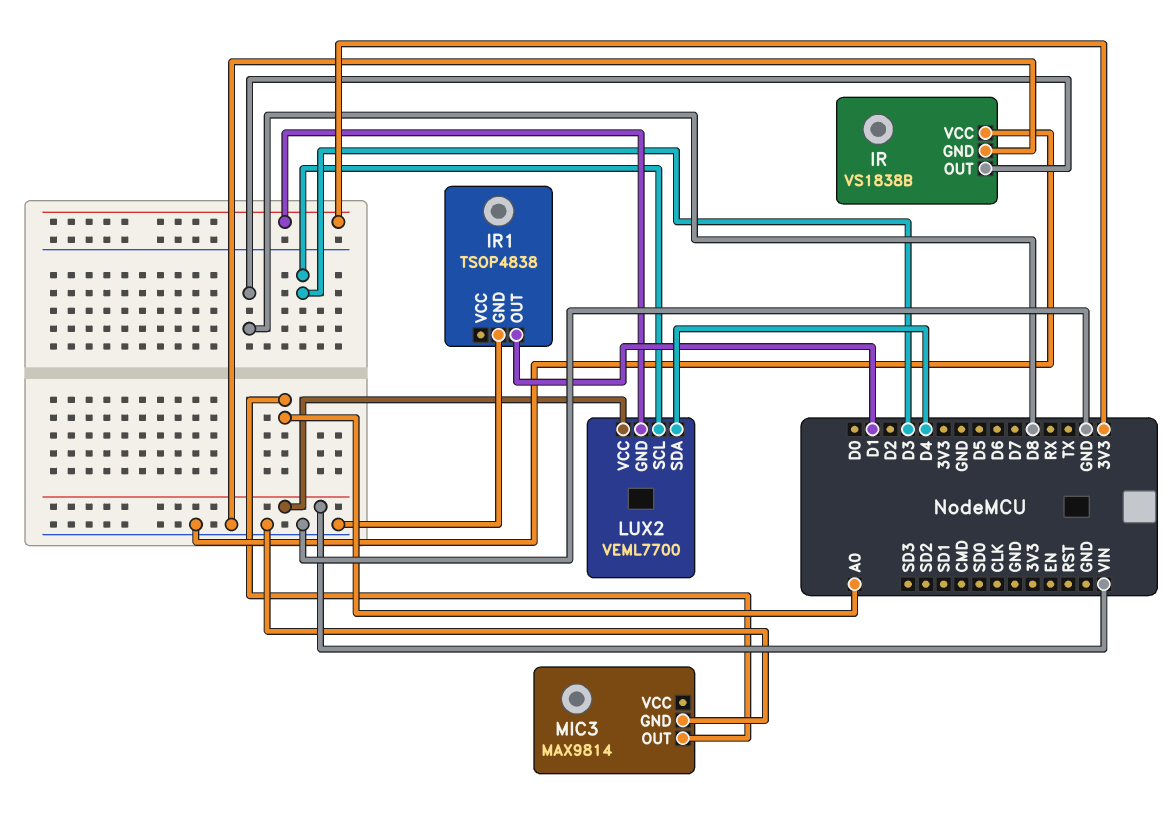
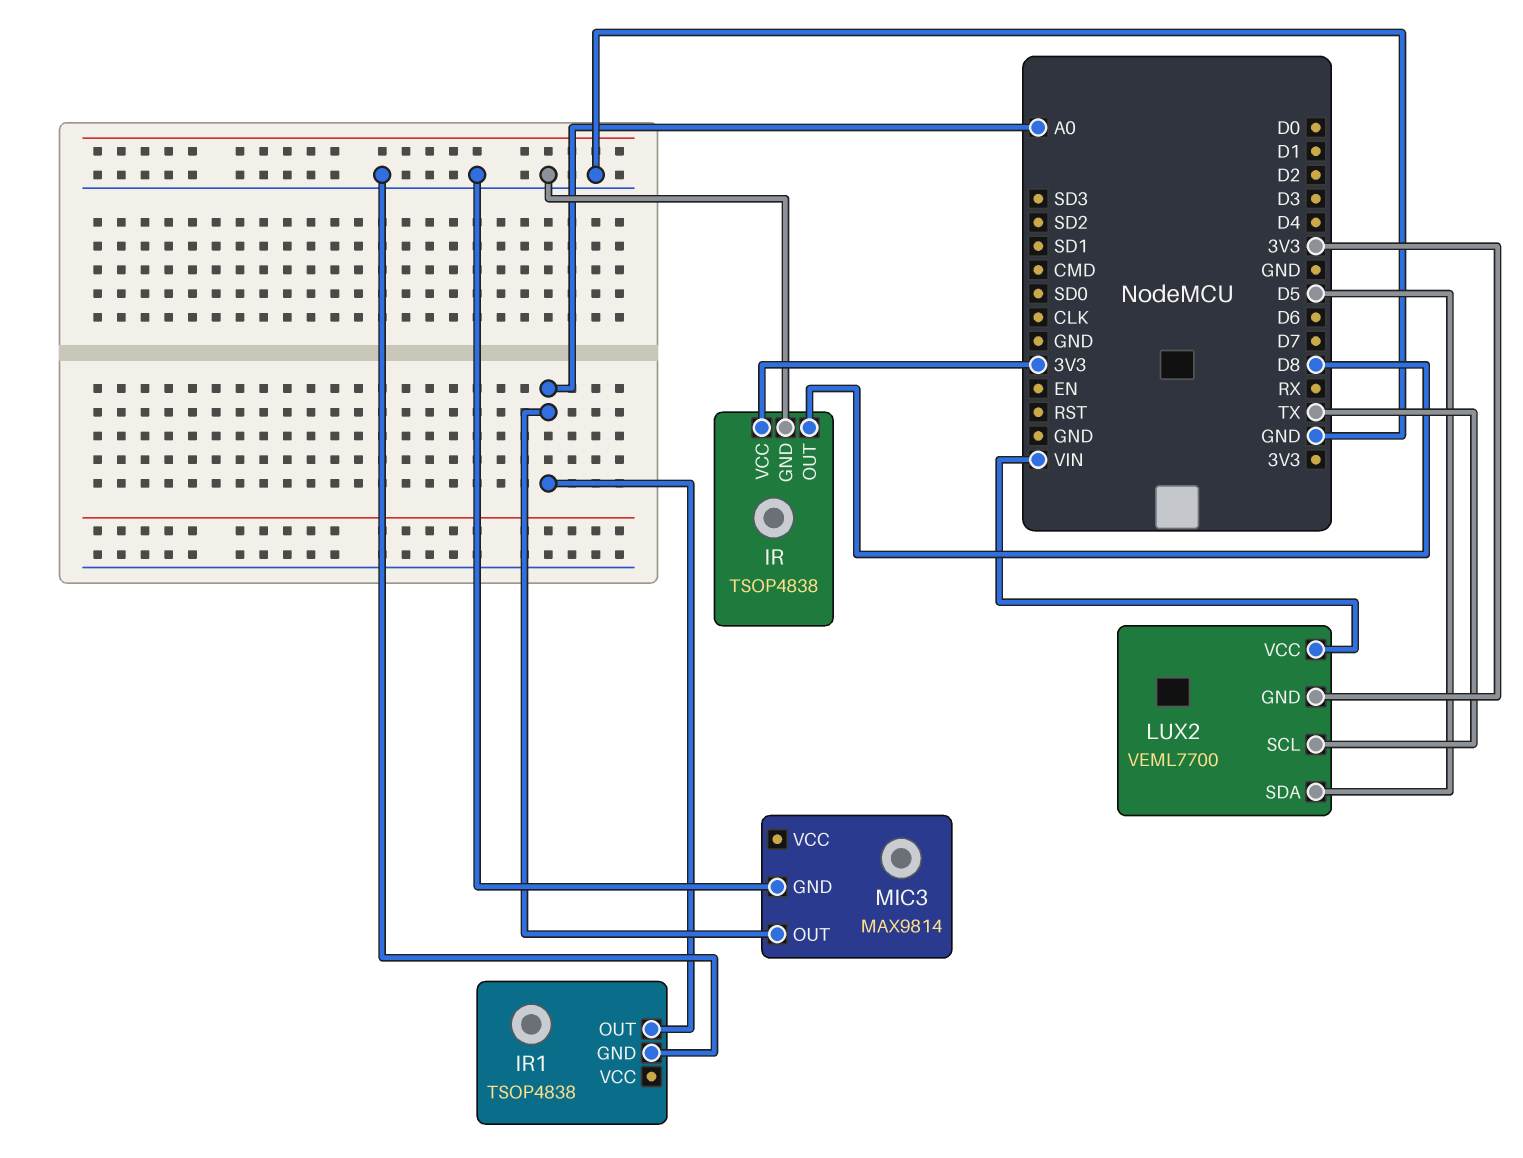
IR: VS1838B -> TSOP4838
IR pin VCC: GND -> 3V3
IR1 pin OUT: D1 -> A0
LUX2 pin SCL: D3 -> TX
LUX2 pin SDA: D4 -> D5

